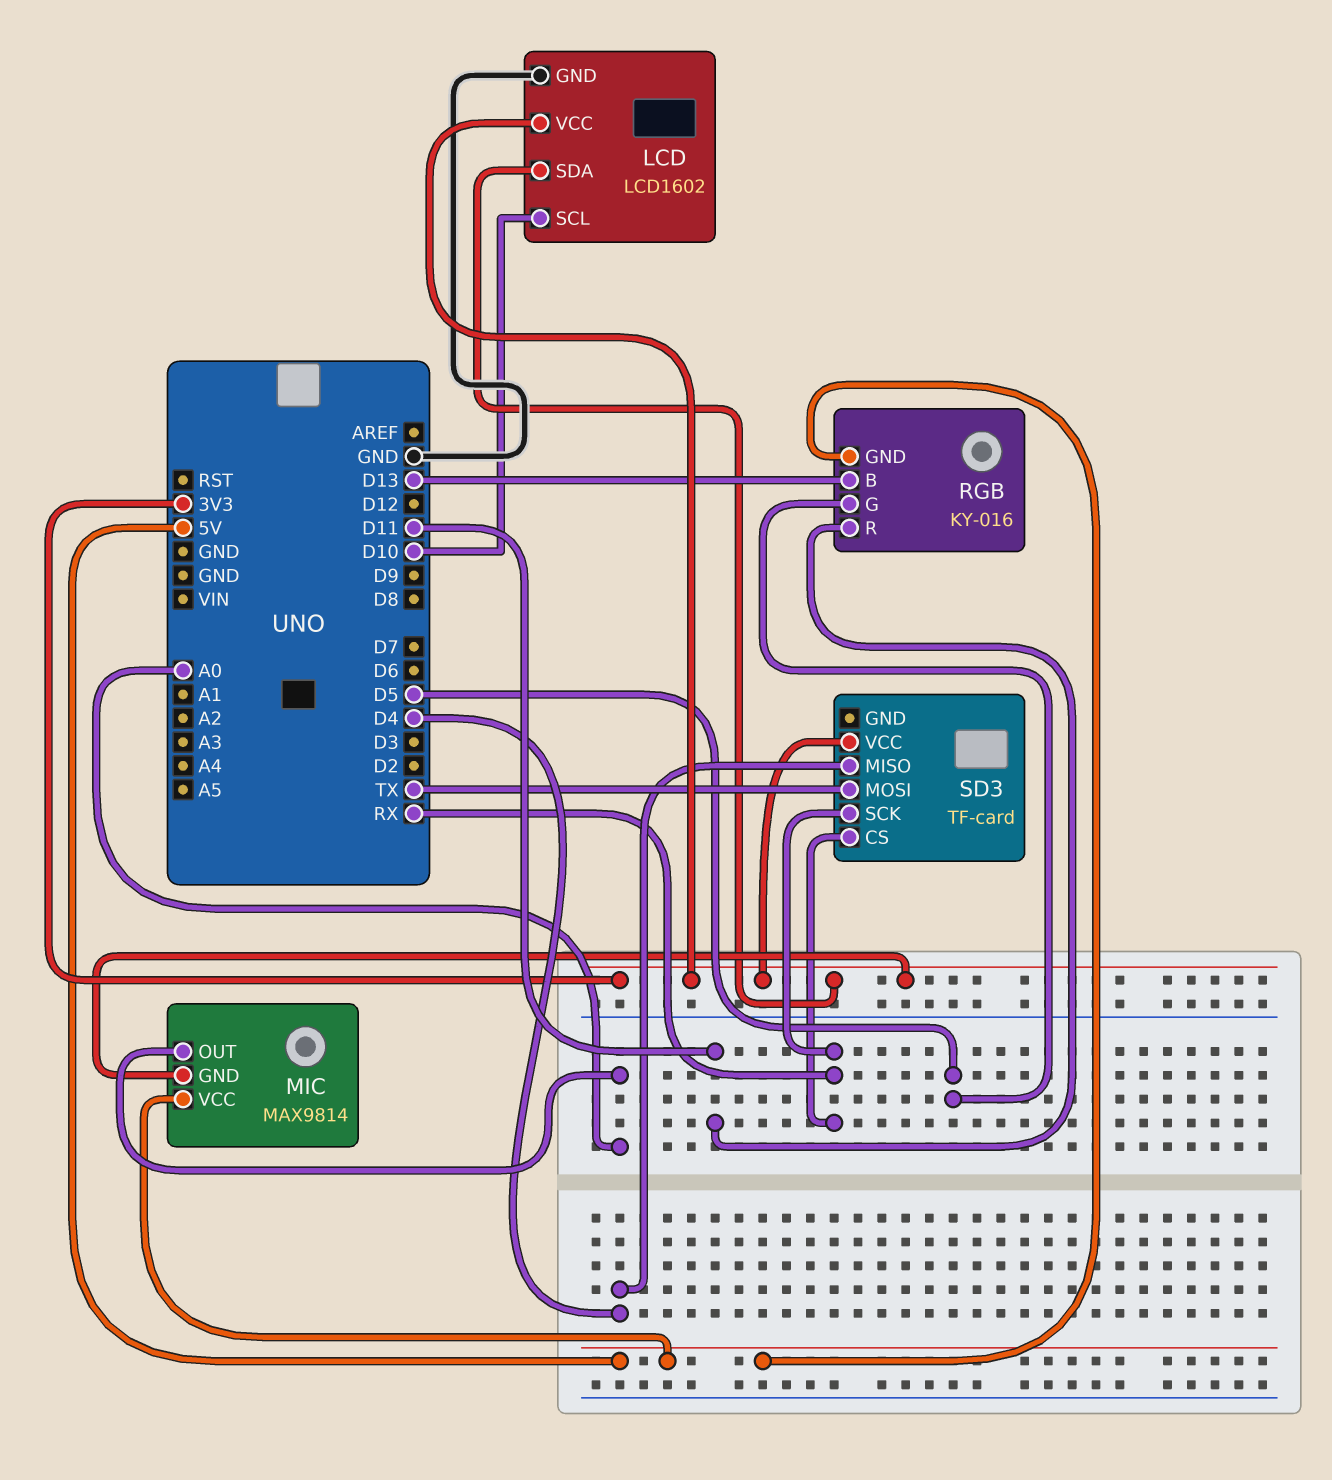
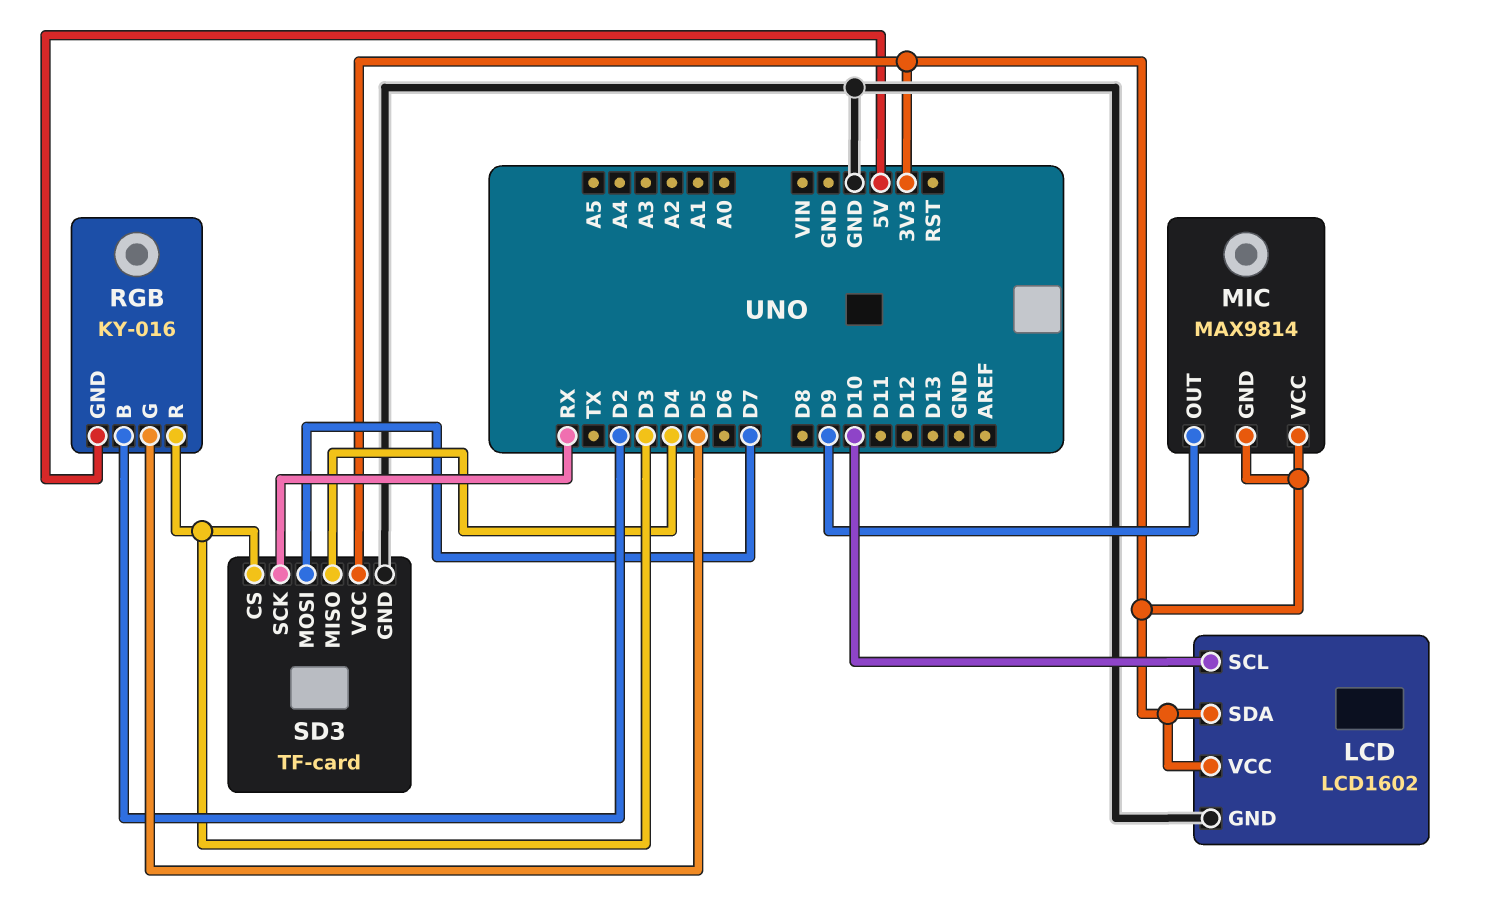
MIC pin OUT: A0 -> D9
MIC pin VCC: 5V -> 3V3
RGB pin B: D13 -> D2
RGB pin R: D11 -> D3
SD3 pin CS: RX -> D3
SD3 pin GND: none -> GND
SD3 pin MOSI: TX -> D7

